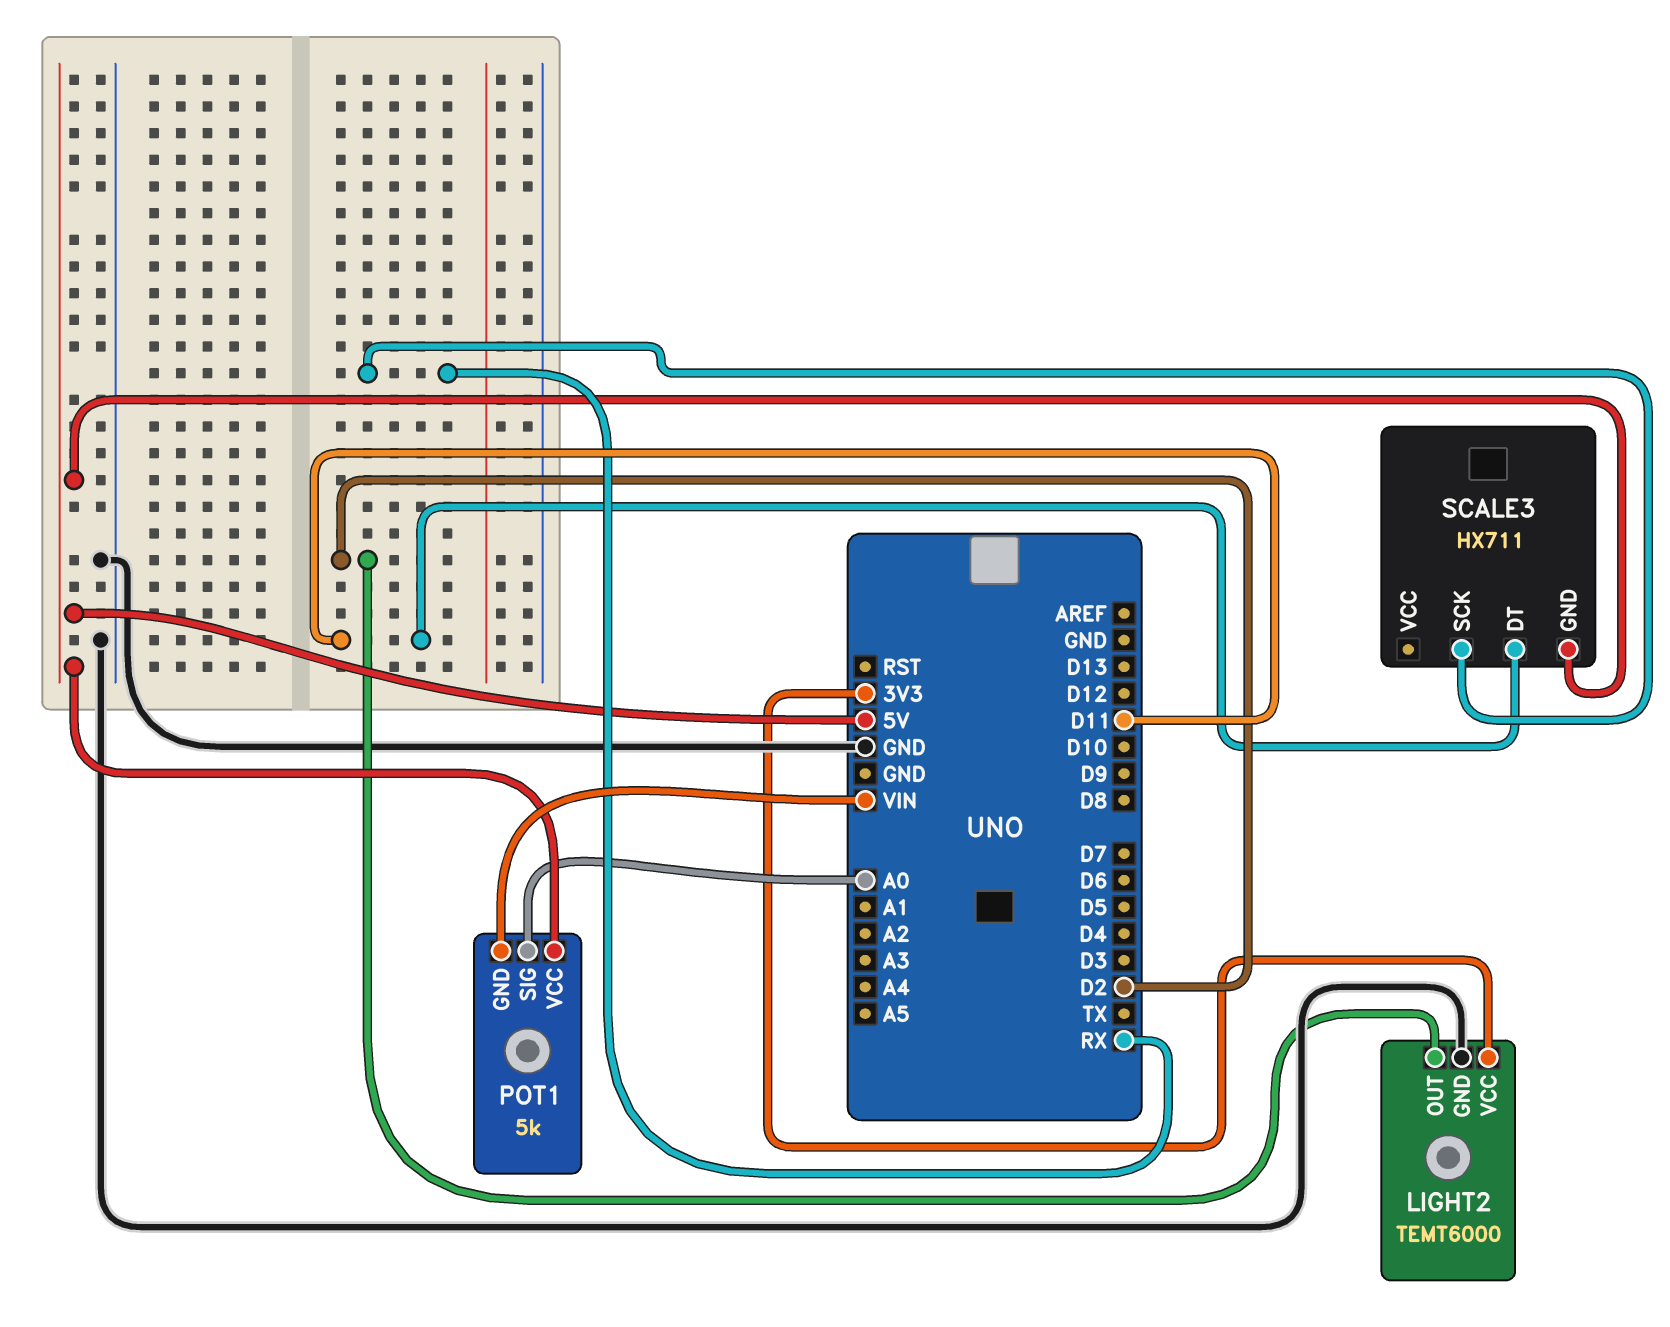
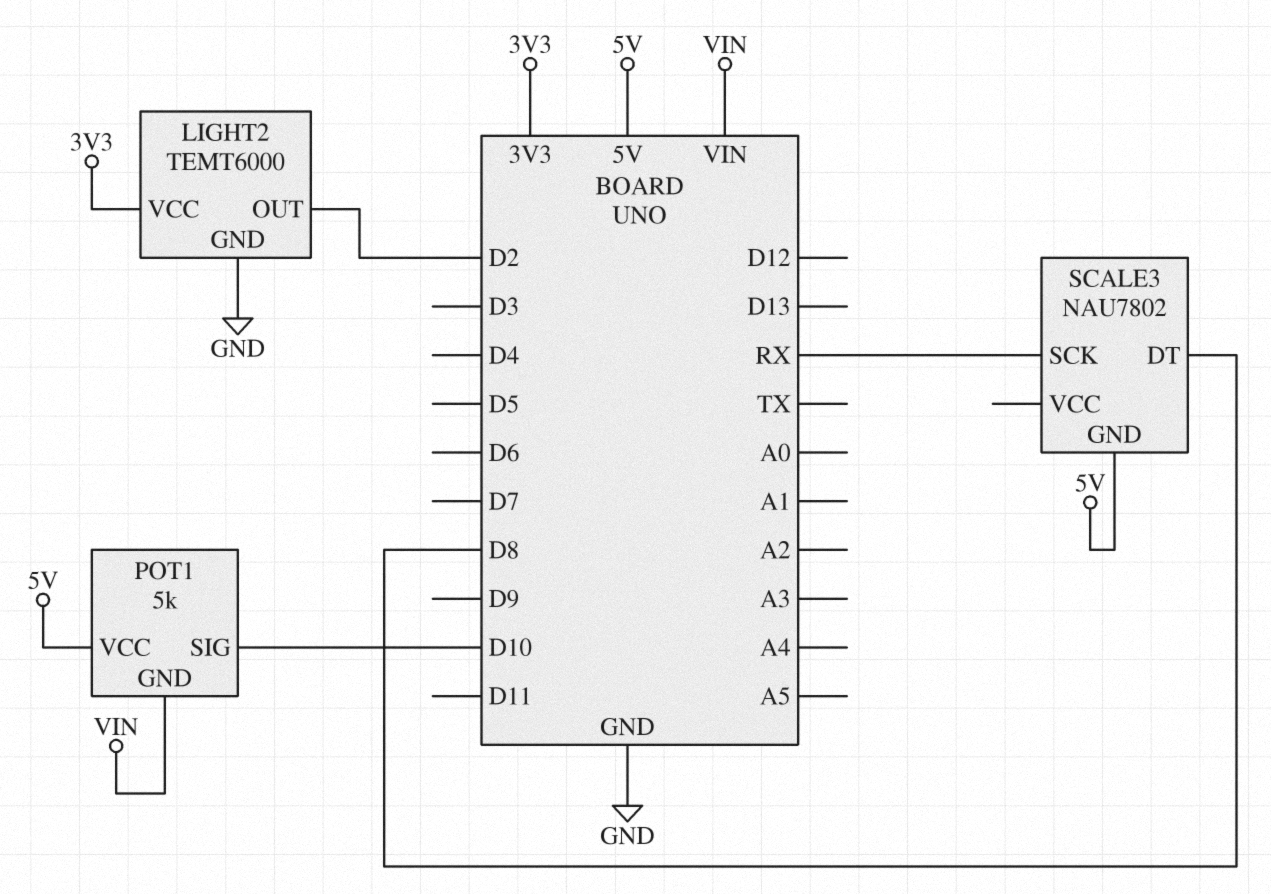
POT1 pin SIG: A0 -> D10
SCALE3: HX711 -> NAU7802
SCALE3 pin DT: D11 -> D8

